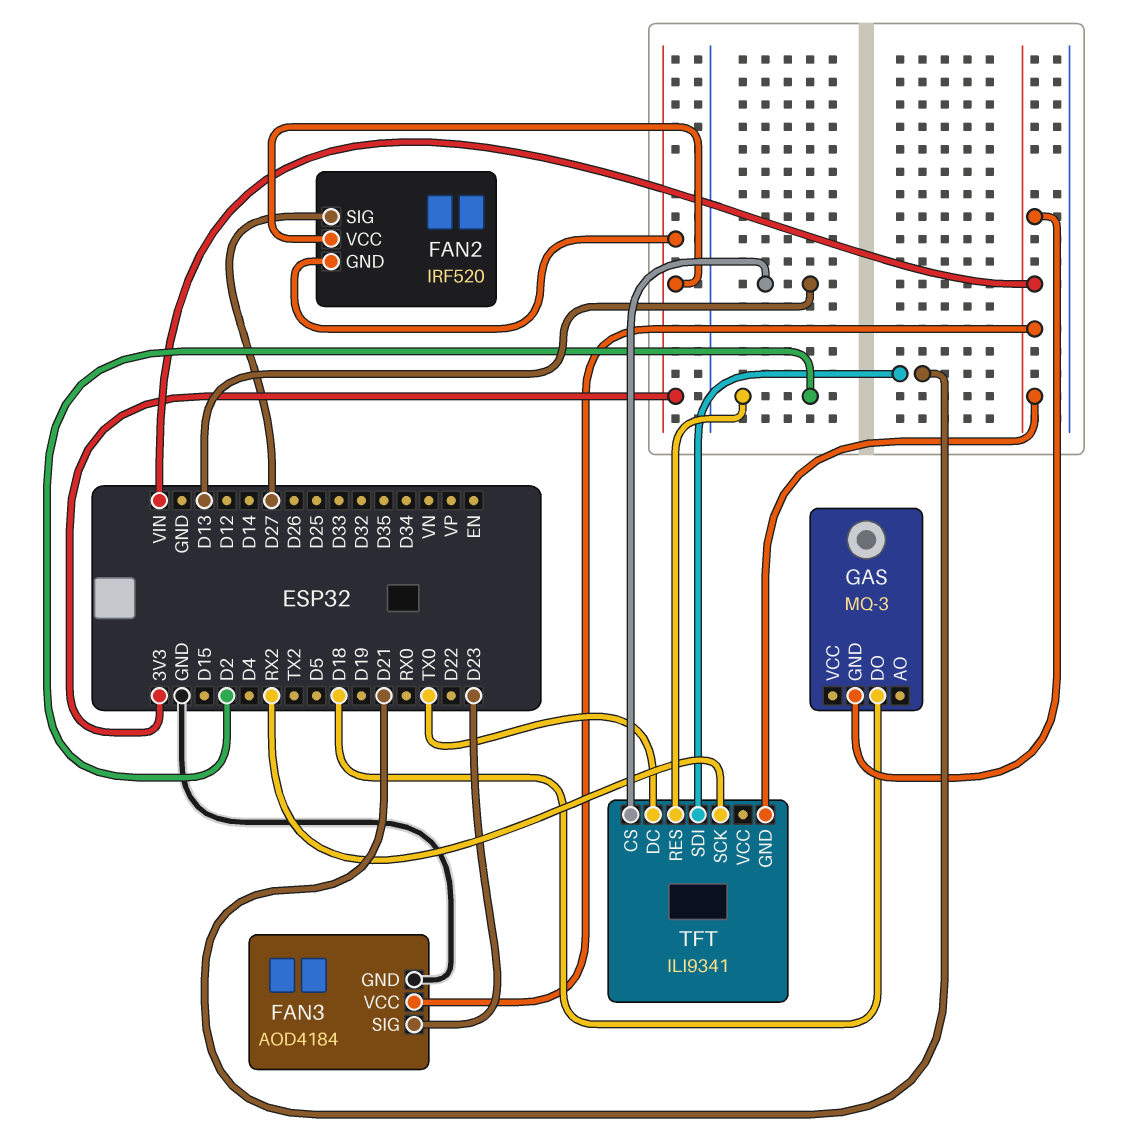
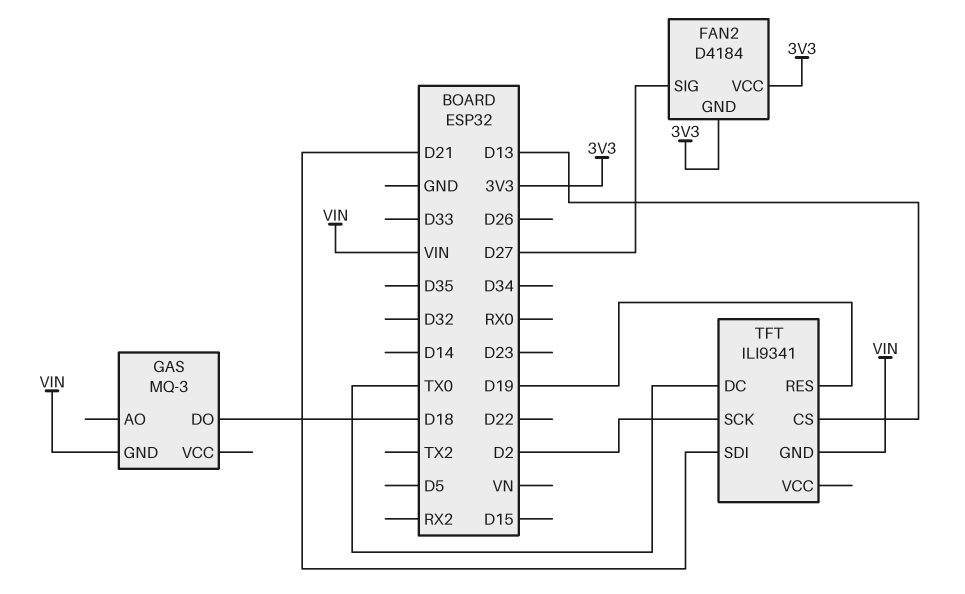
FAN2: IRF520 -> D4184
FAN3: AOD4184 -> none
FAN3 pin GND: GND -> none
FAN3 pin SIG: D23 -> none
FAN3 pin VCC: VIN -> none
TFT pin RES: D2 -> D19
TFT pin SCK: RX2 -> D2

